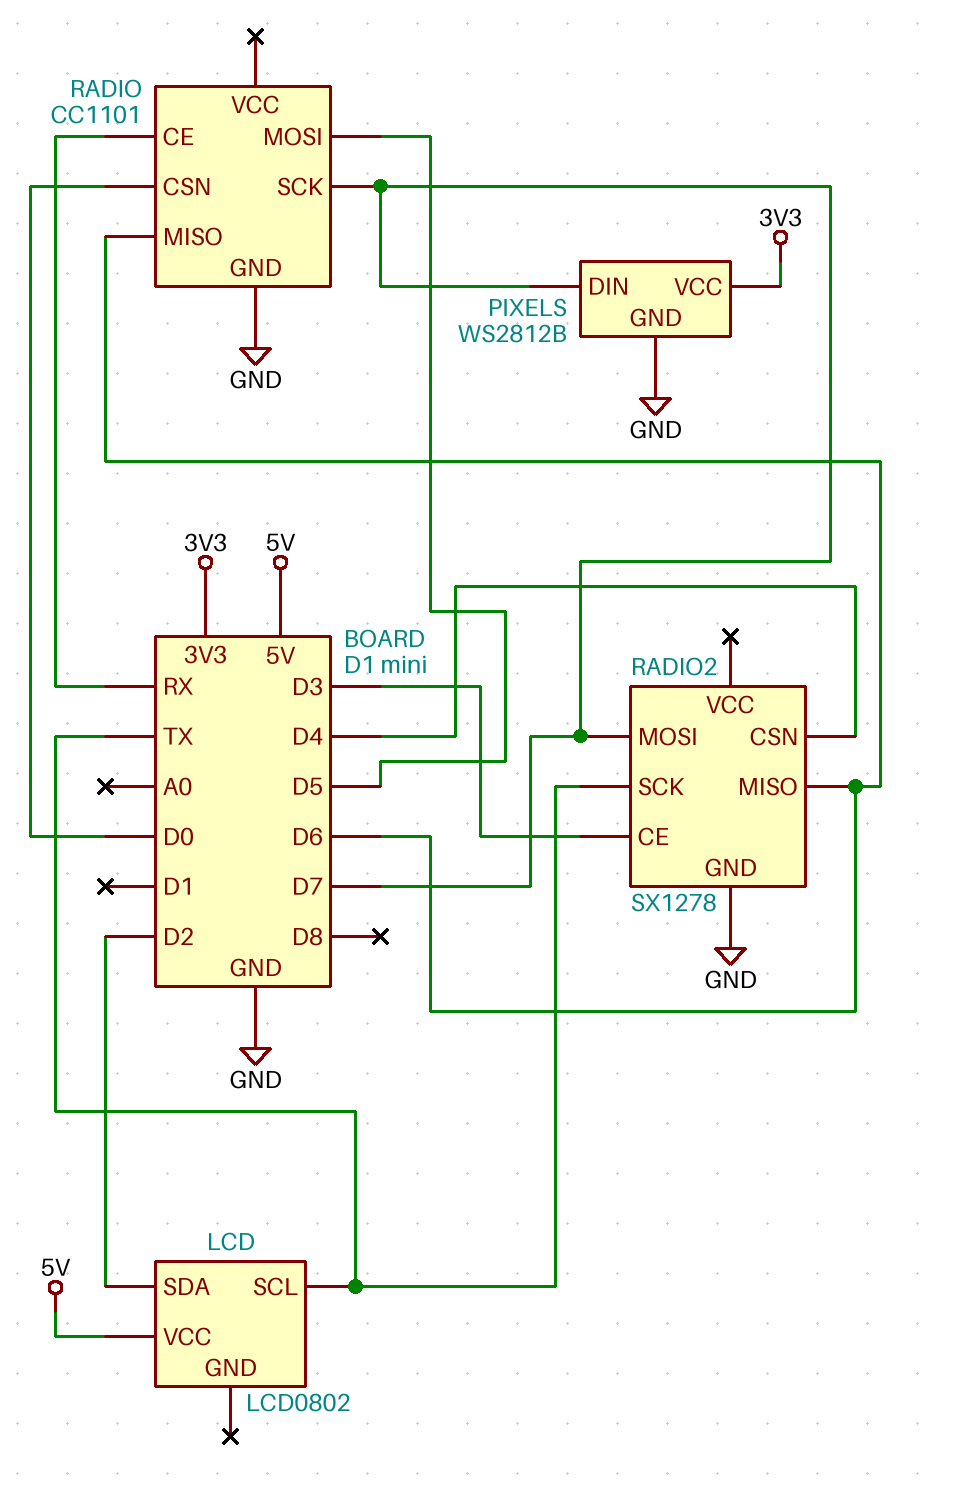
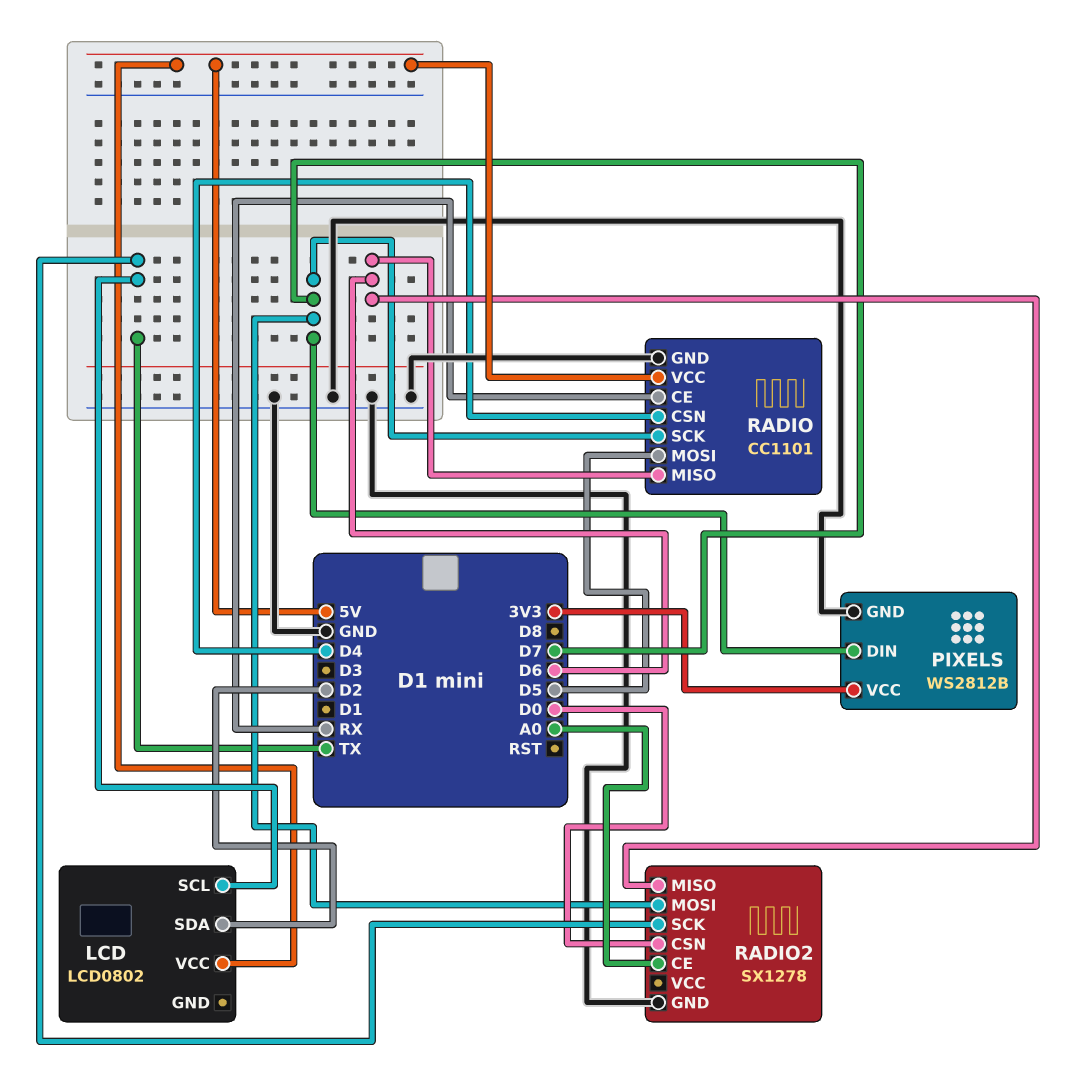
RADIO pin CSN: D0 -> D4
RADIO pin VCC: none -> 5V
RADIO2 pin CE: D3 -> A0
RADIO2 pin CSN: D4 -> D0

